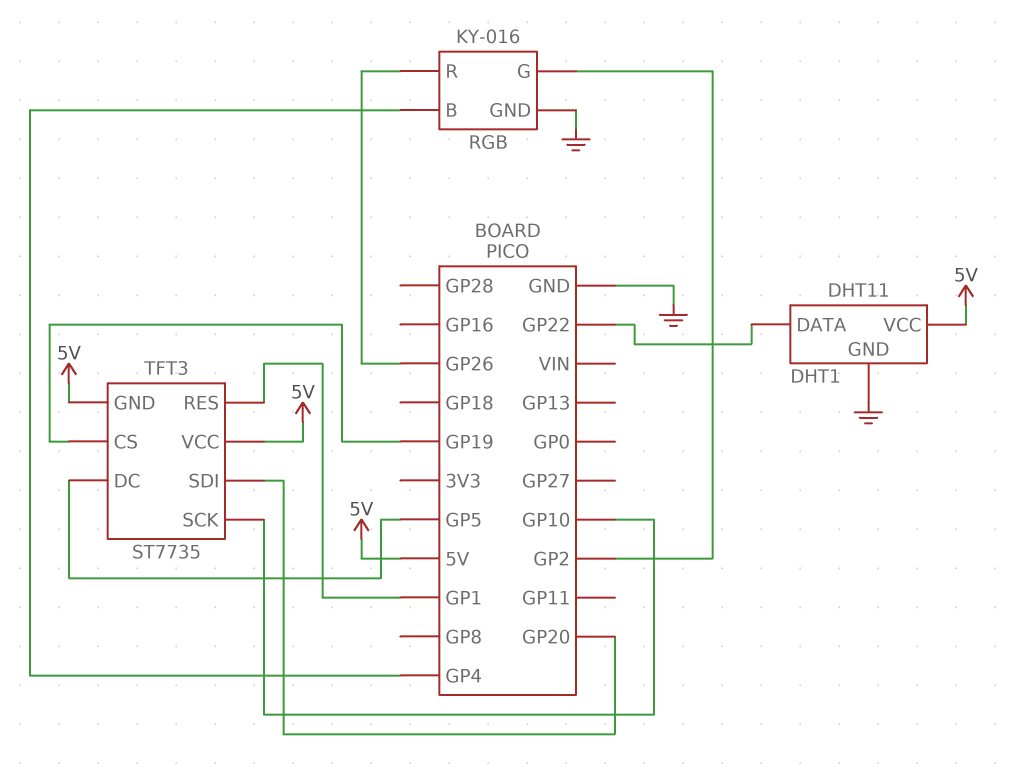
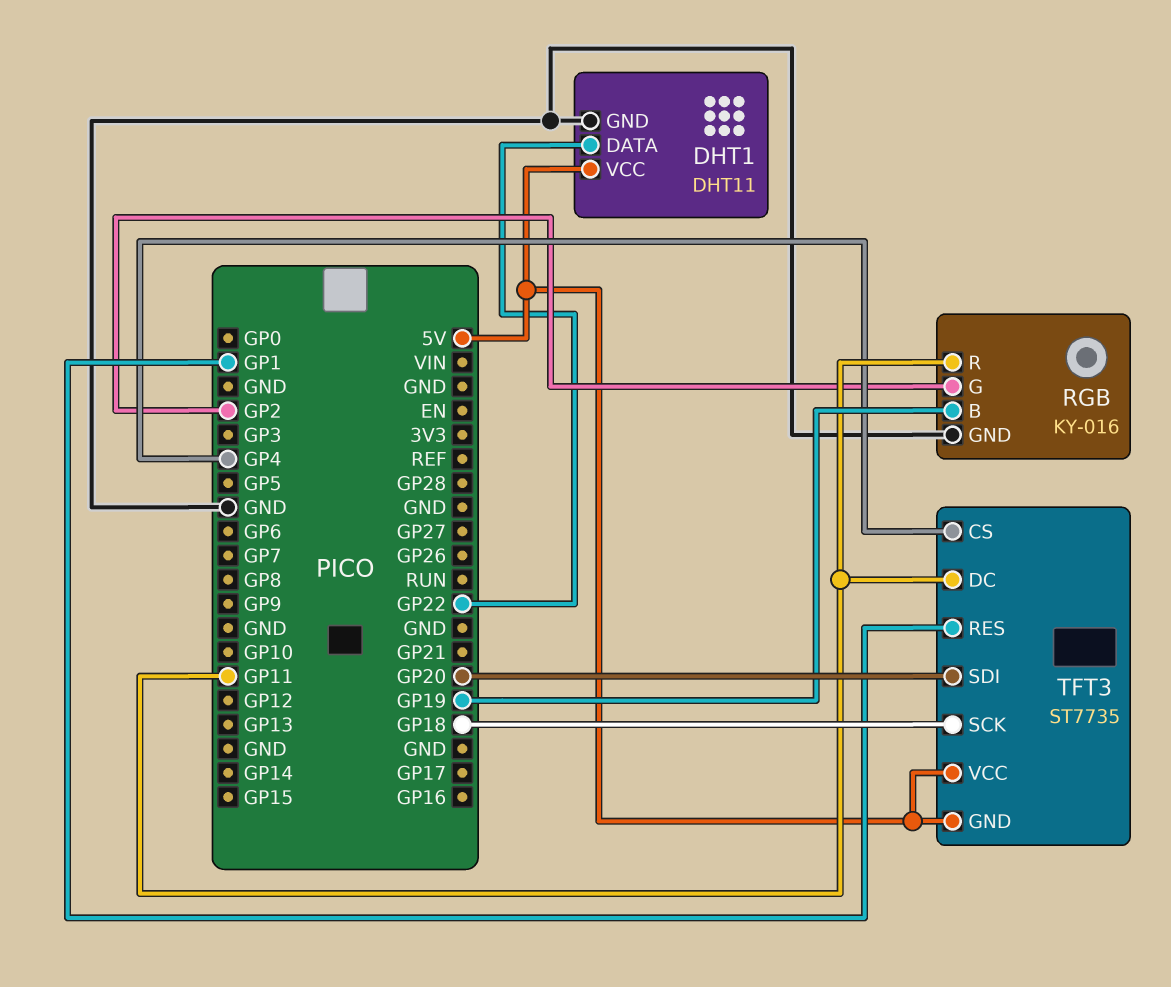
RGB pin B: GP4 -> GP19
RGB pin R: GP26 -> GP11
TFT3 pin CS: GP19 -> GP4
TFT3 pin DC: GP5 -> GP11
TFT3 pin SCK: GP10 -> GP18

